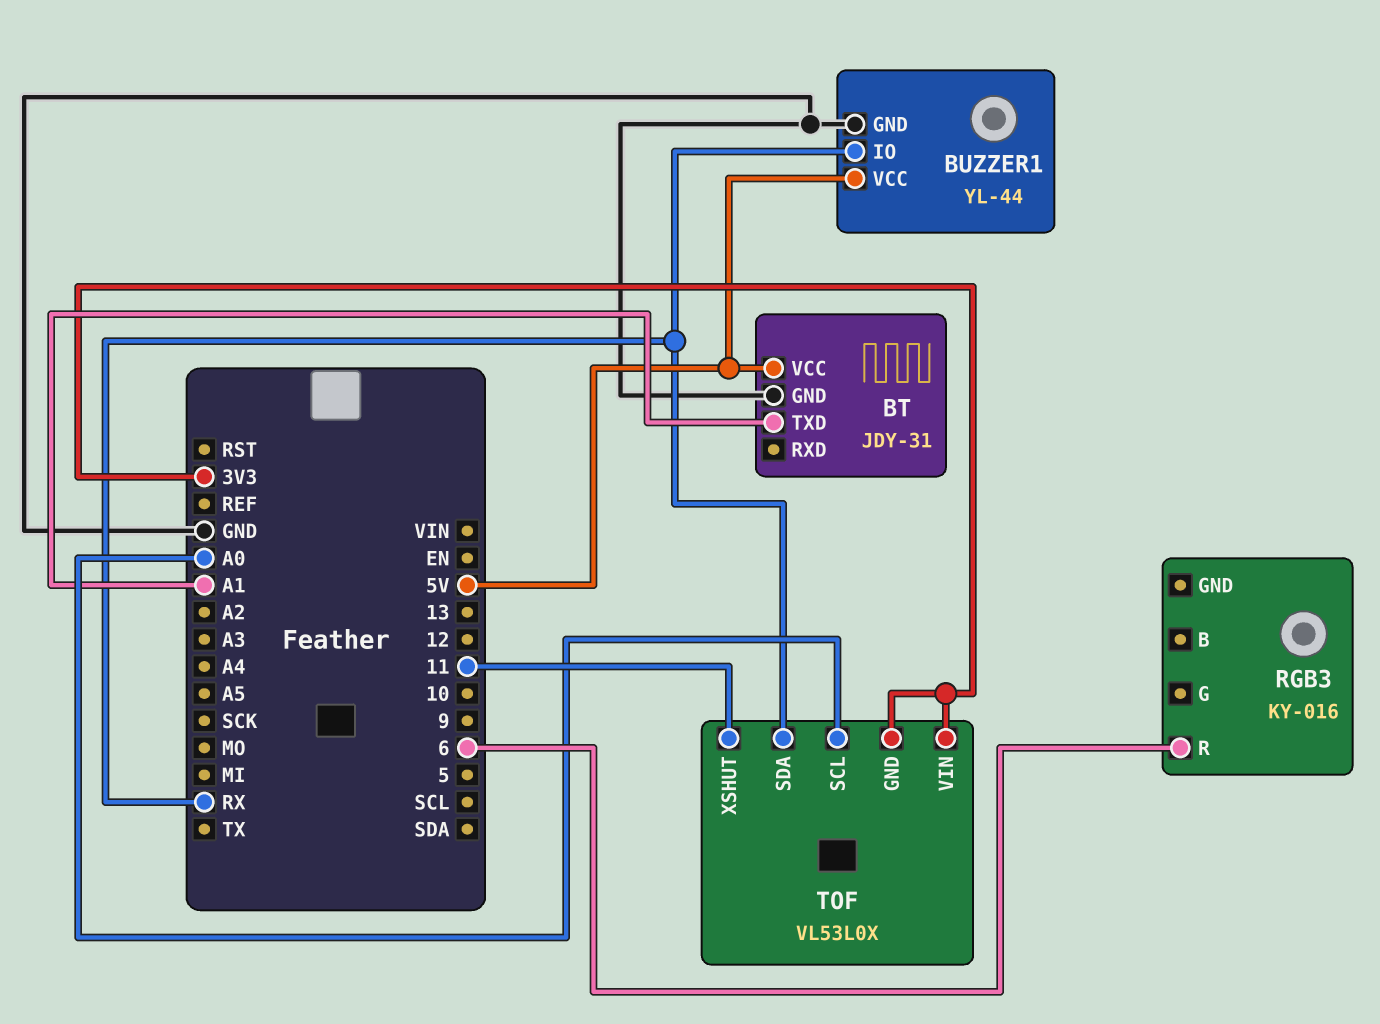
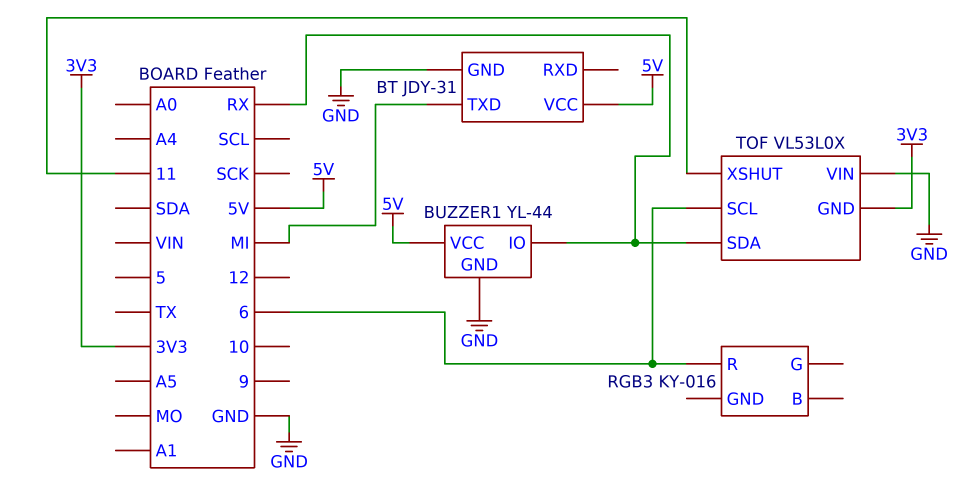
BT pin TXD: A1 -> MI
TOF pin SCL: A0 -> 6
TOF pin VIN: 3V3 -> GND

